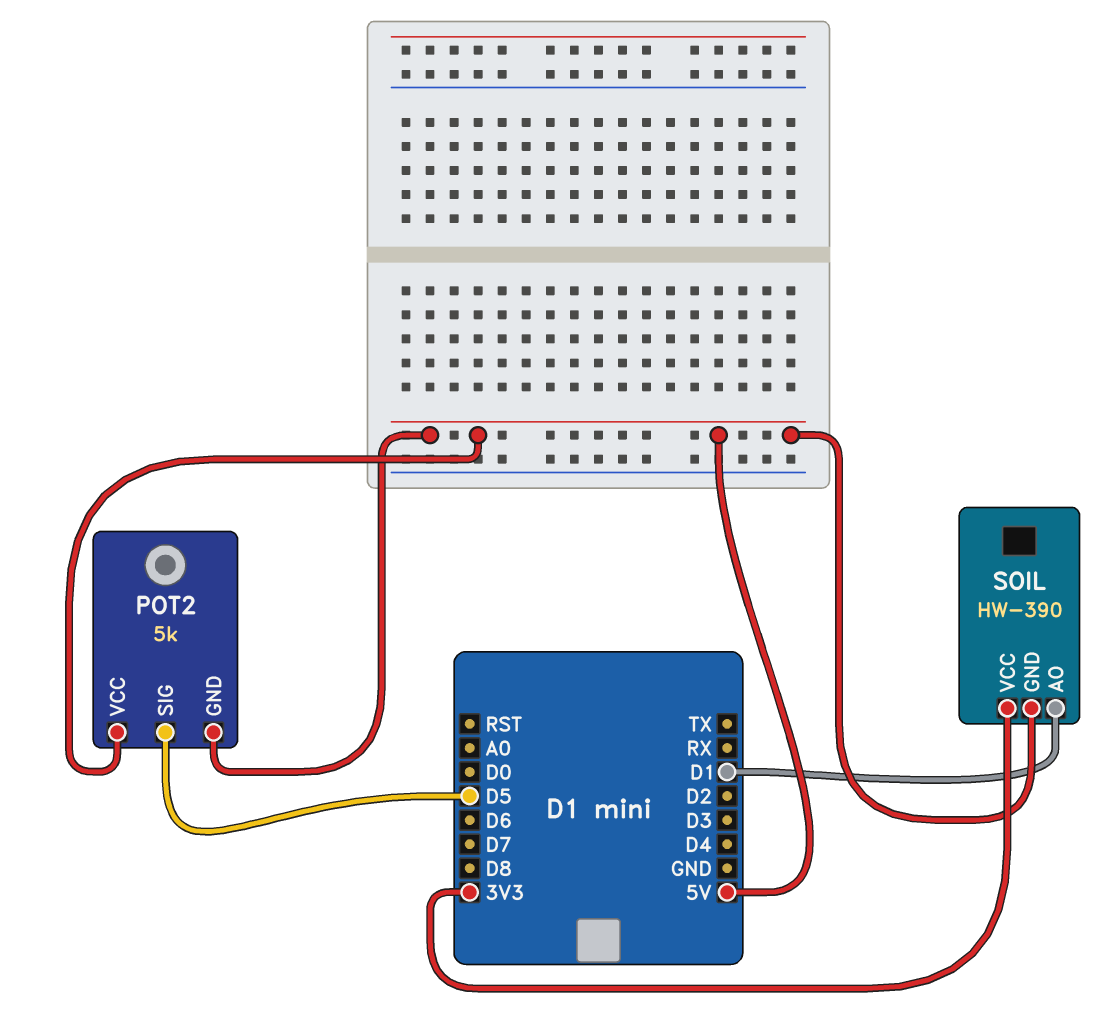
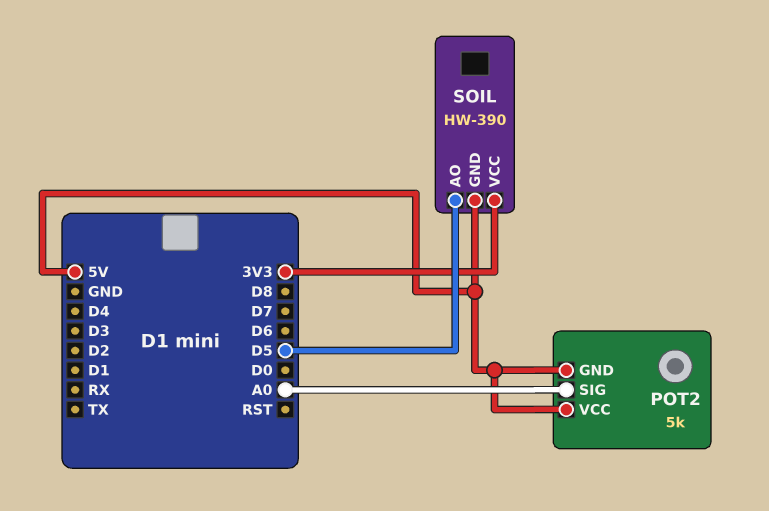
POT2 pin SIG: D5 -> A0
SOIL pin AO: D1 -> D5

